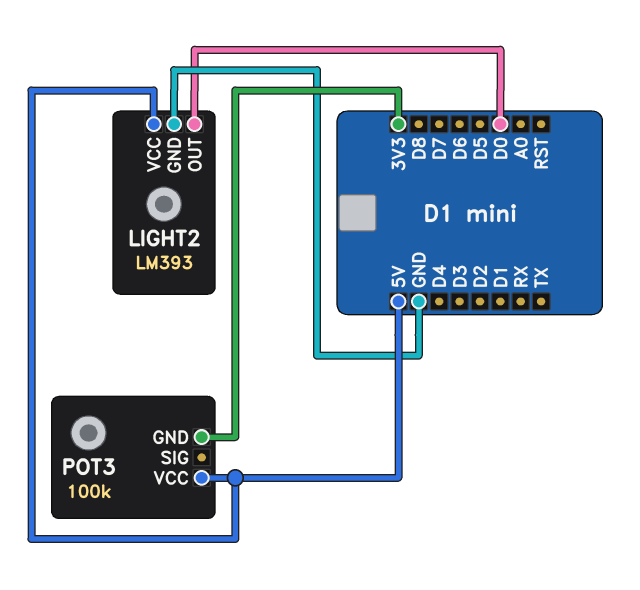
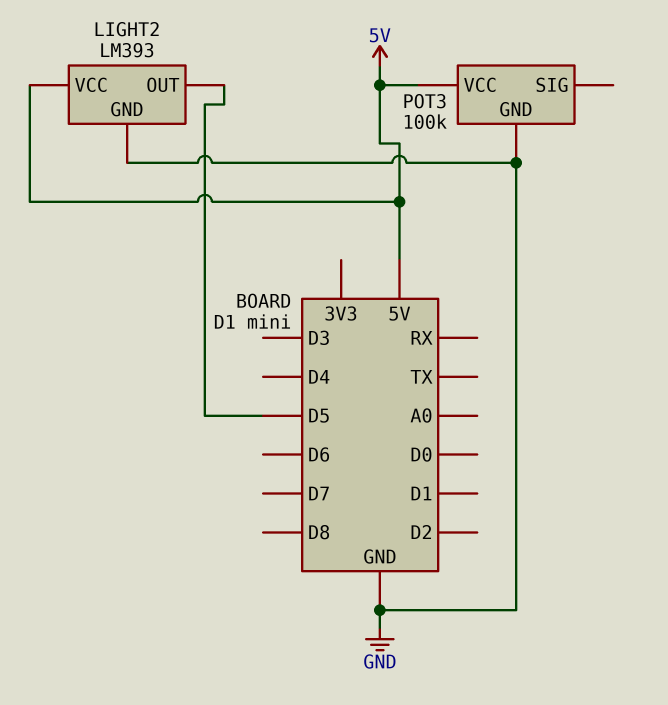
LIGHT2 pin OUT: D0 -> D5
POT3 pin GND: 3V3 -> GND

